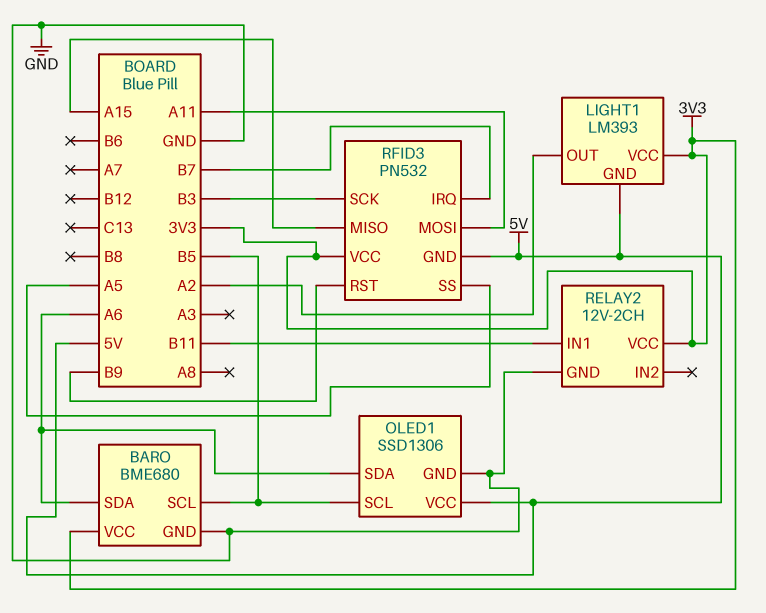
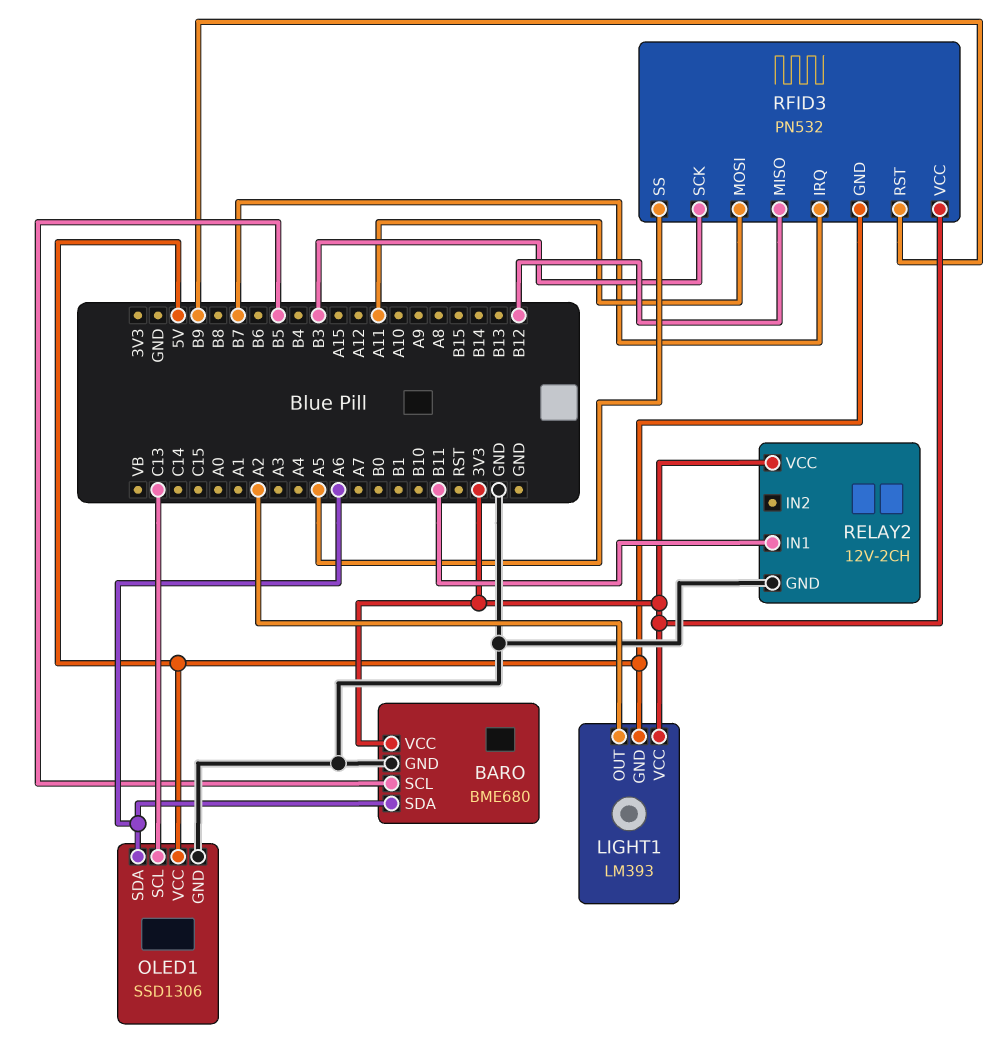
OLED1 pin SCL: B5 -> C13
RFID3 pin MISO: A15 -> B12

